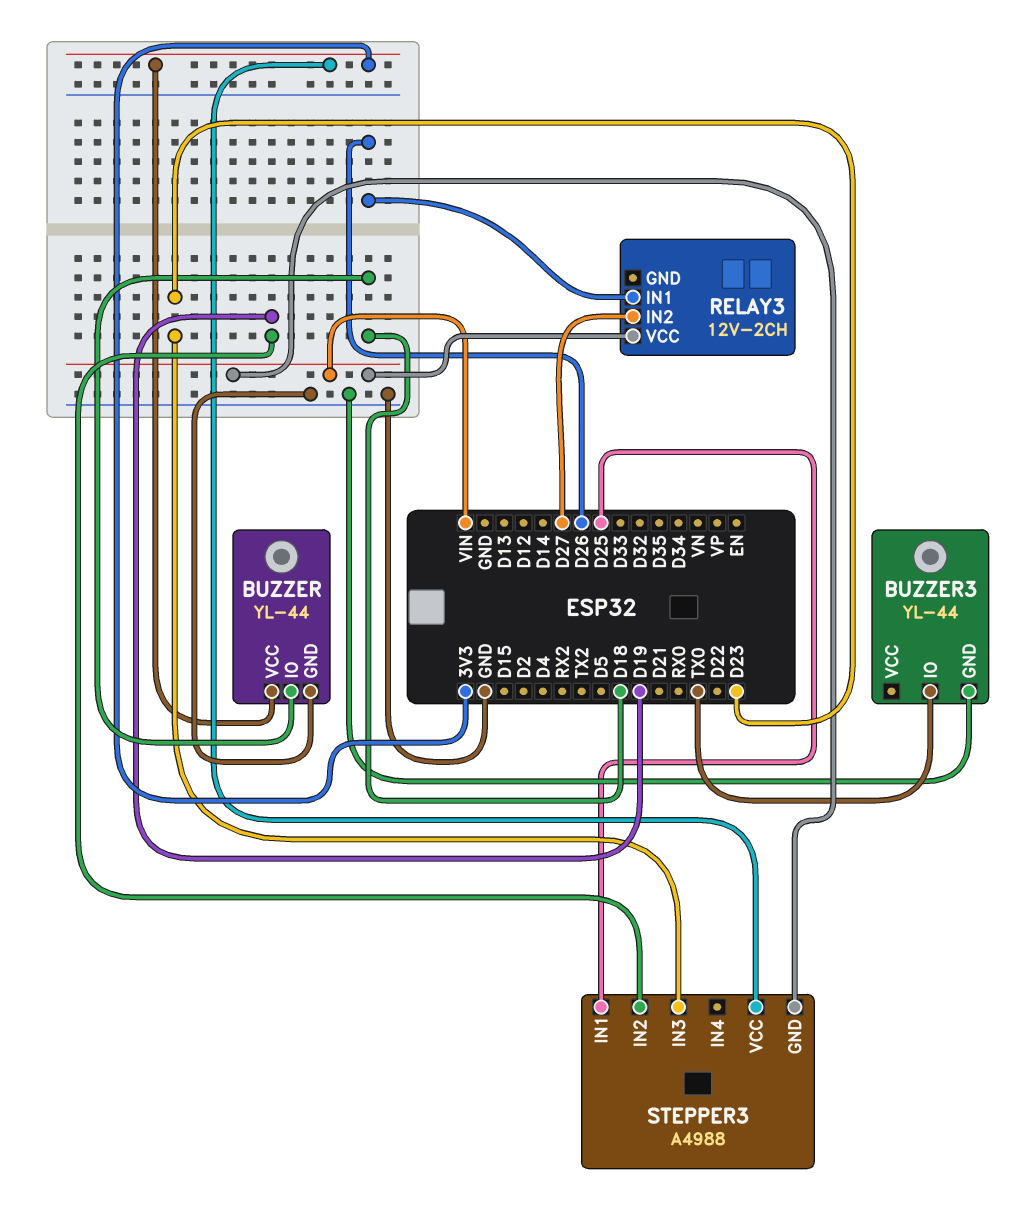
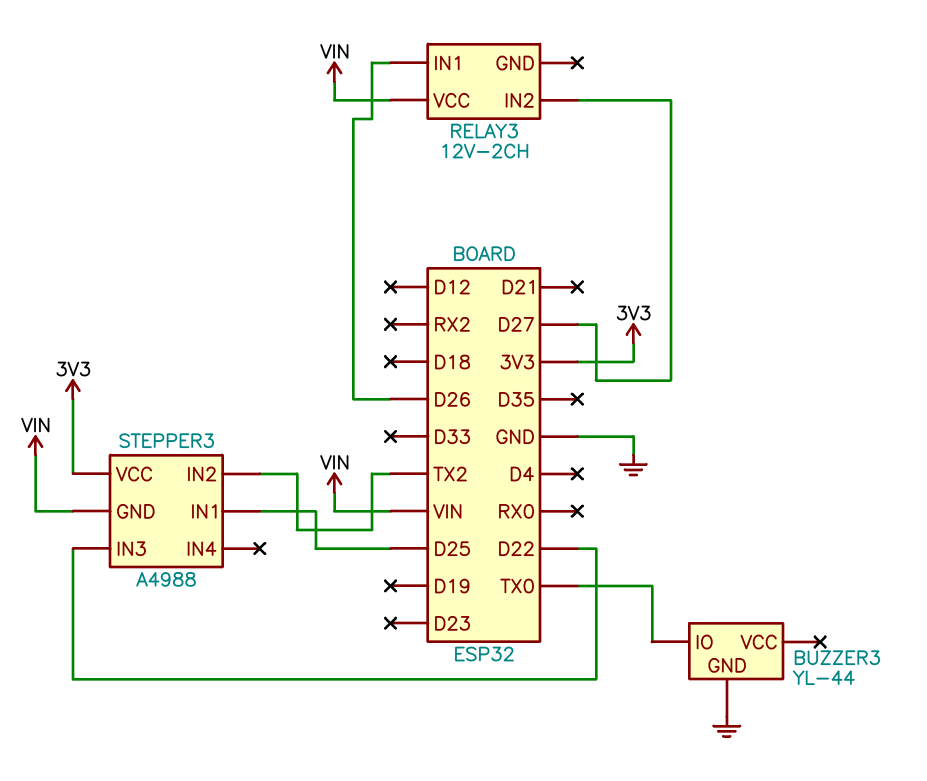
BUZZER: YL-44 -> none
BUZZER pin GND: GND -> none
BUZZER pin IO: D18 -> none
BUZZER pin VCC: 3V3 -> none
STEPPER3 pin IN2: D19 -> TX2
STEPPER3 pin IN3: D23 -> D22

